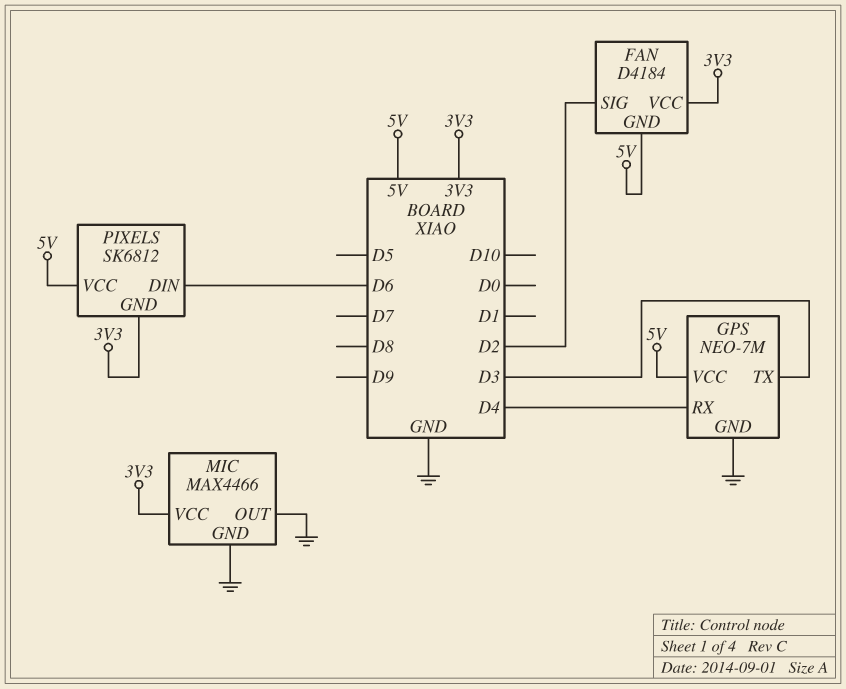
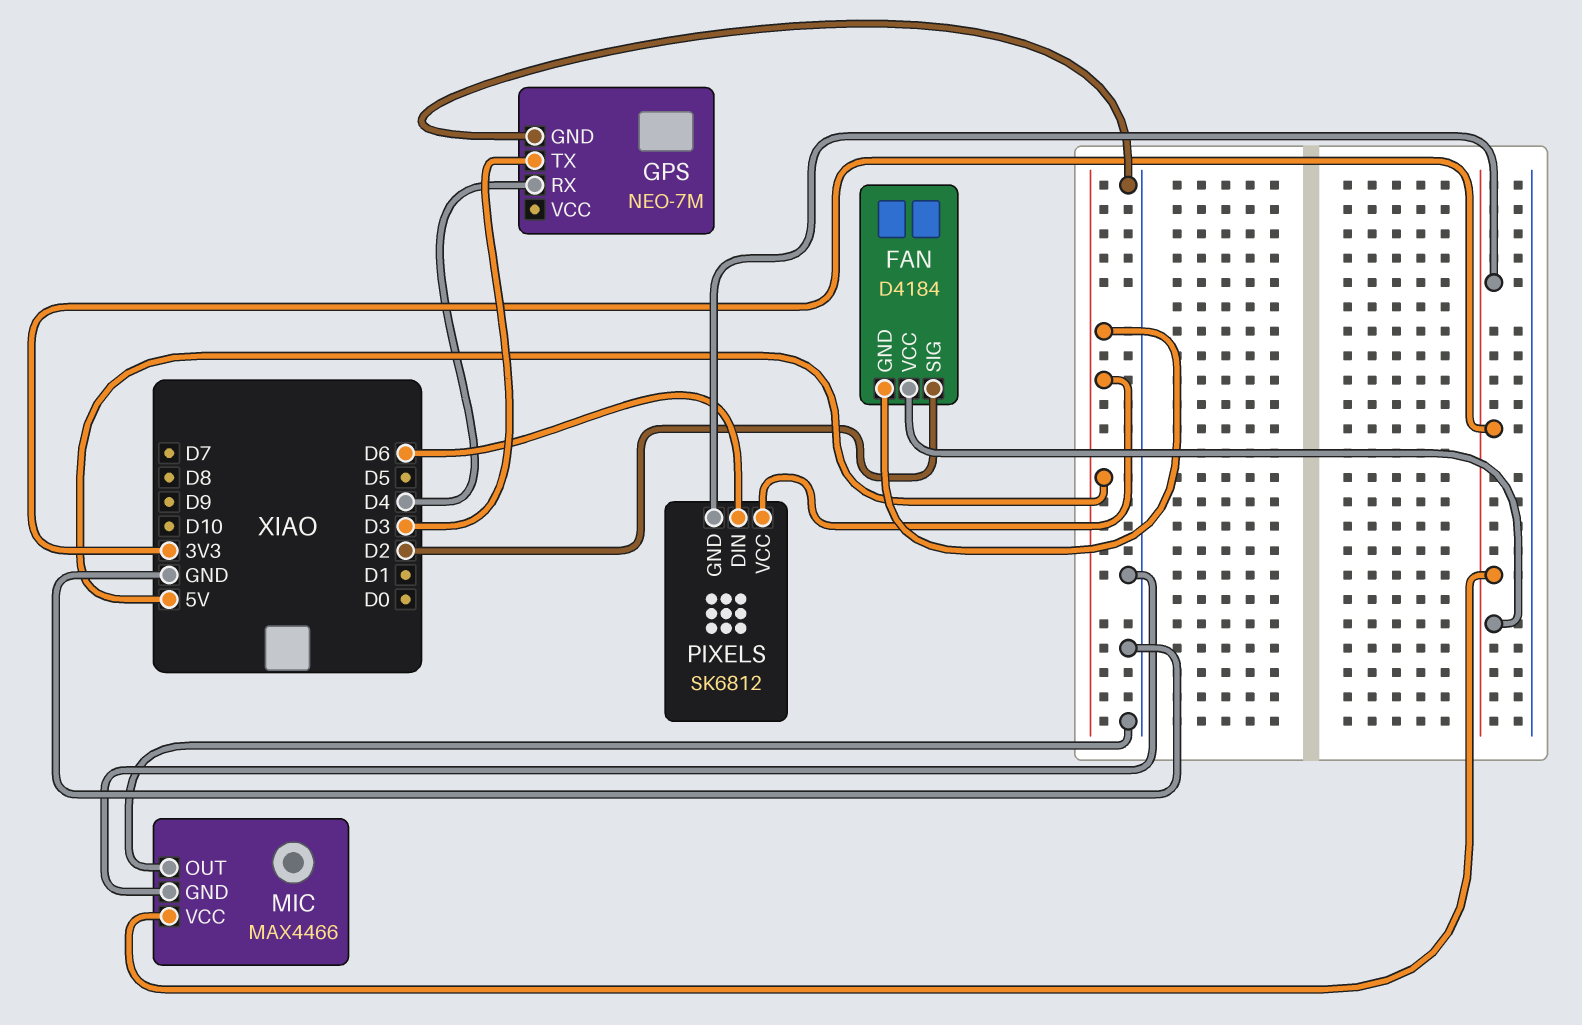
GPS pin VCC: 5V -> none

